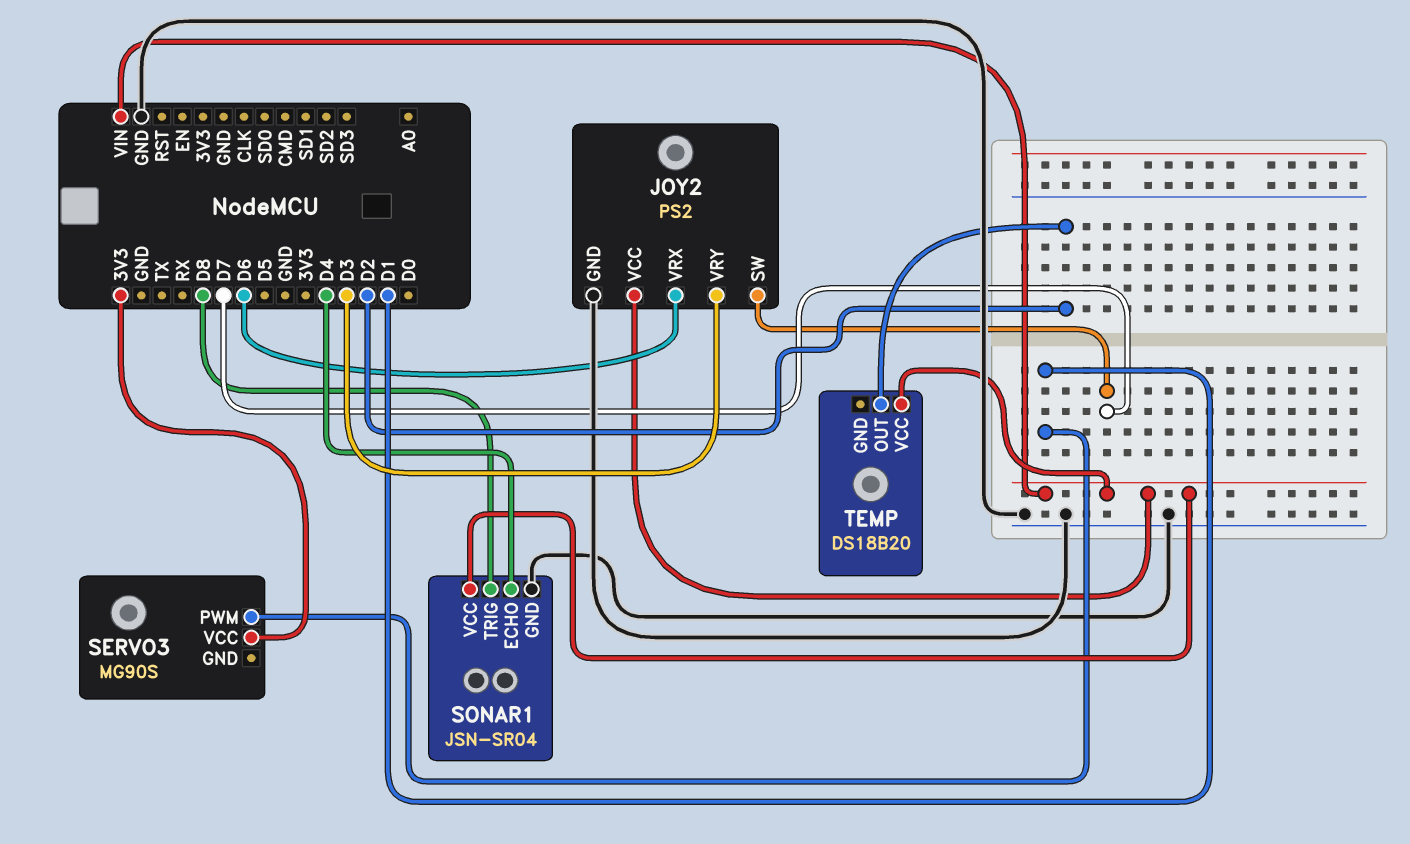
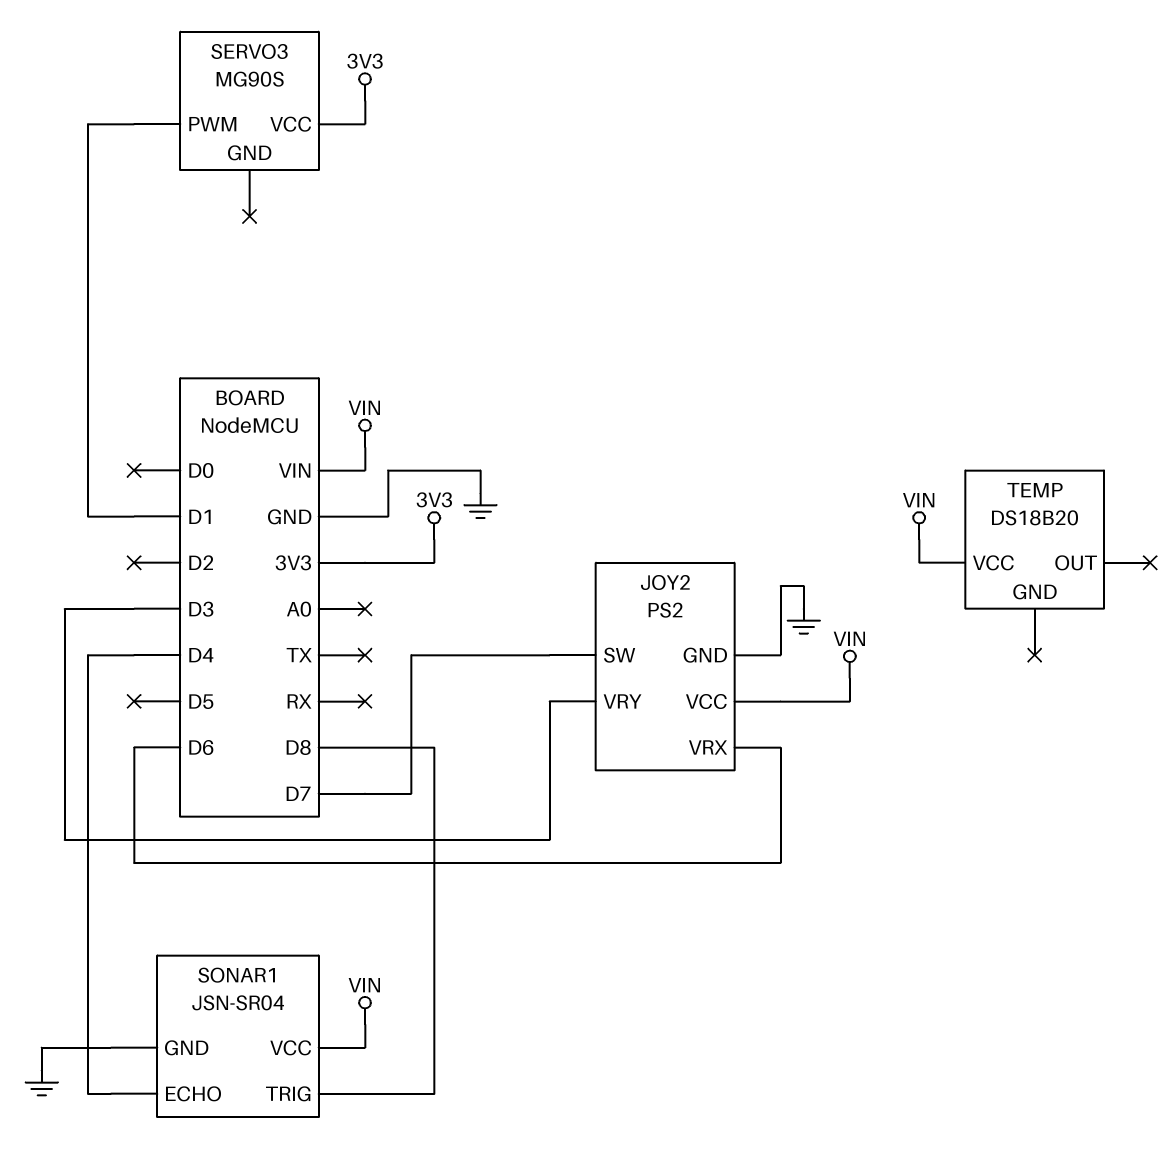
TEMP pin OUT: D2 -> none

